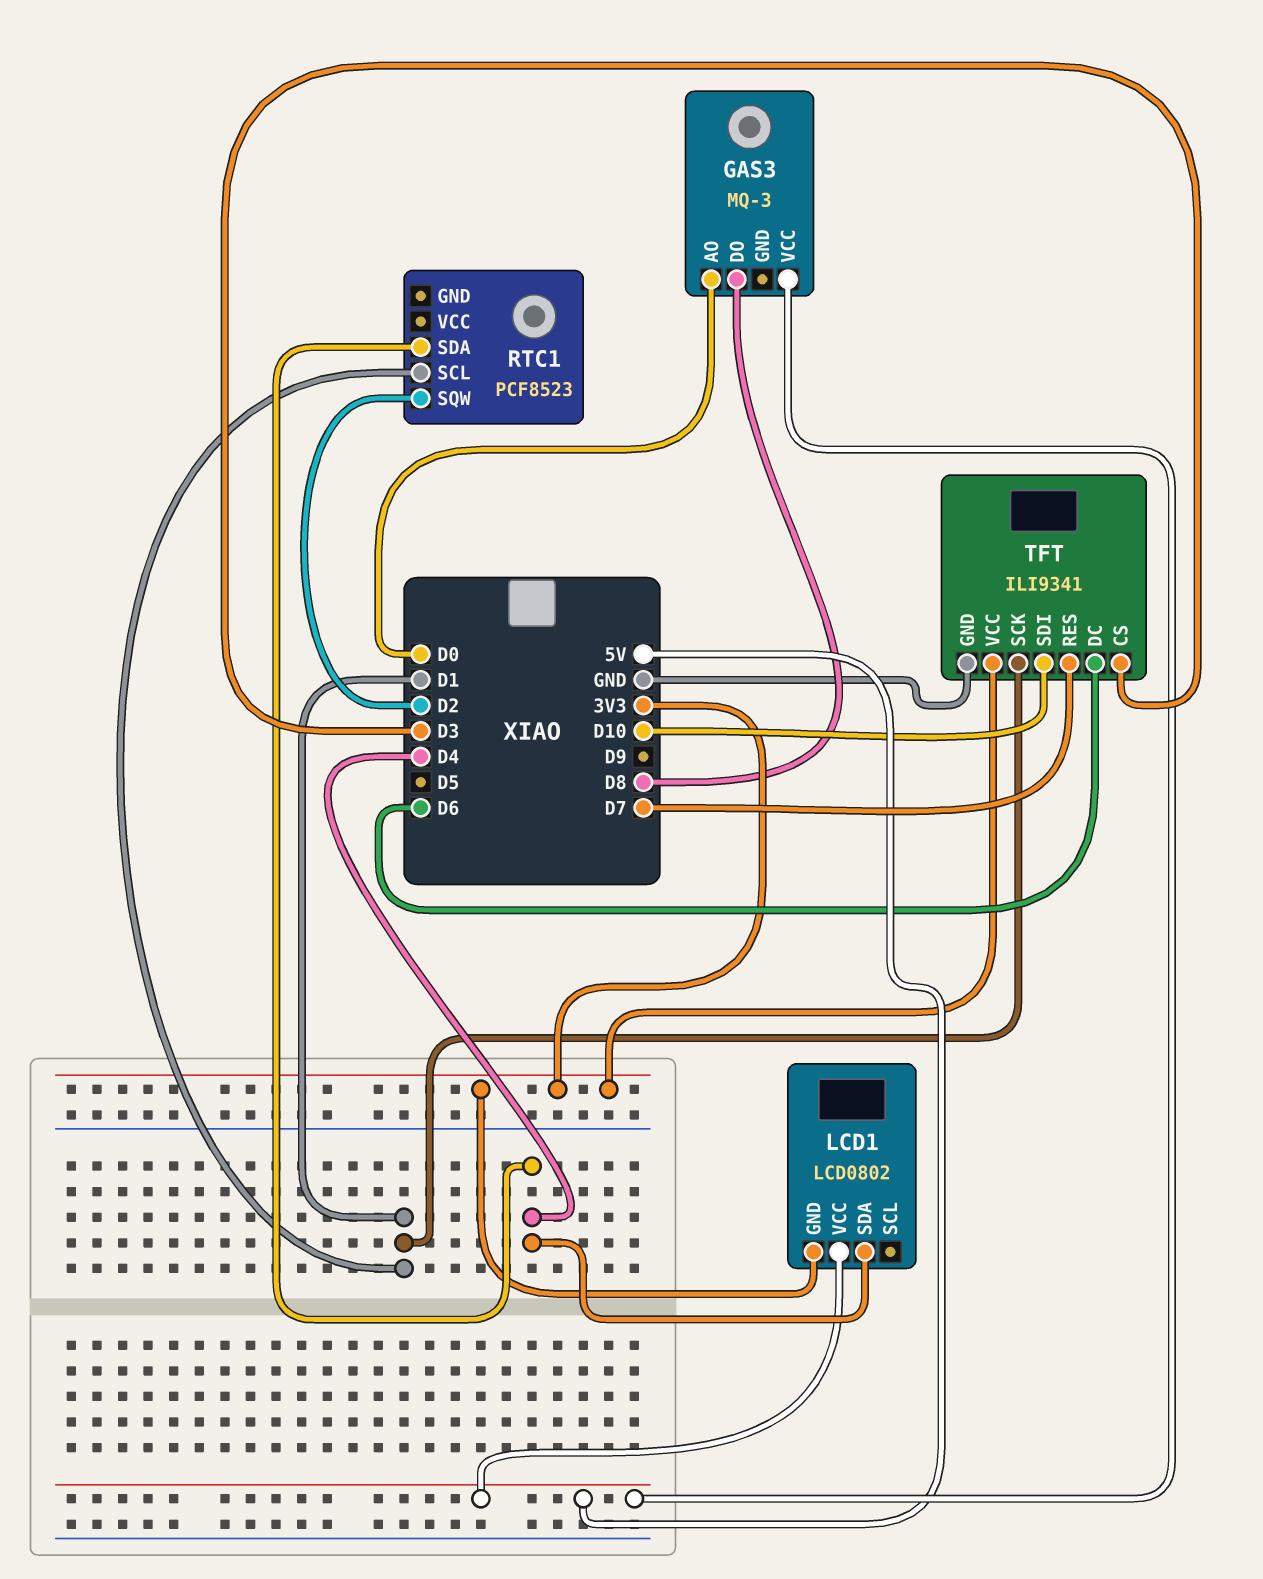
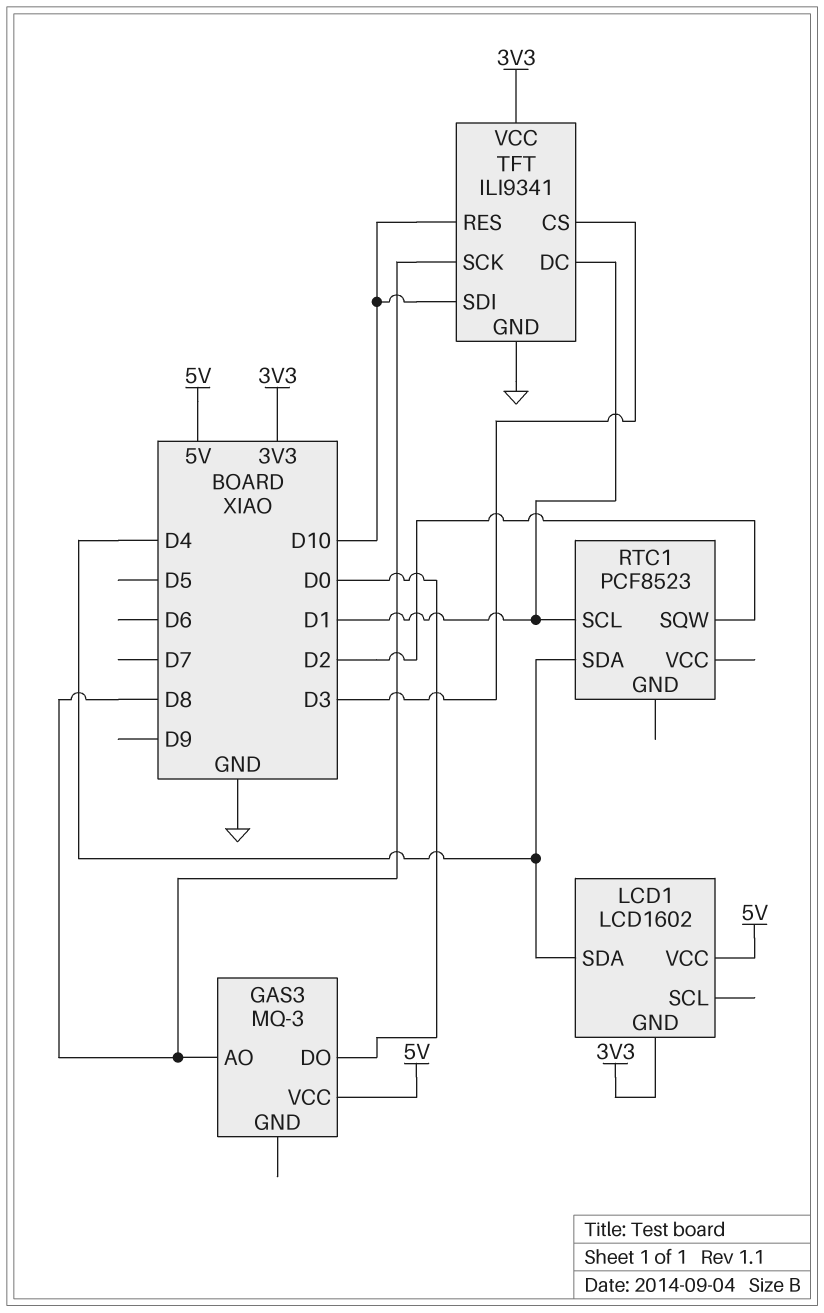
GAS3 pin AO: D0 -> D8
GAS3 pin DO: D8 -> D0
LCD1: LCD0802 -> LCD1602
TFT pin DC: D6 -> D1
TFT pin RES: D7 -> D10
TFT pin SCK: D1 -> D8

